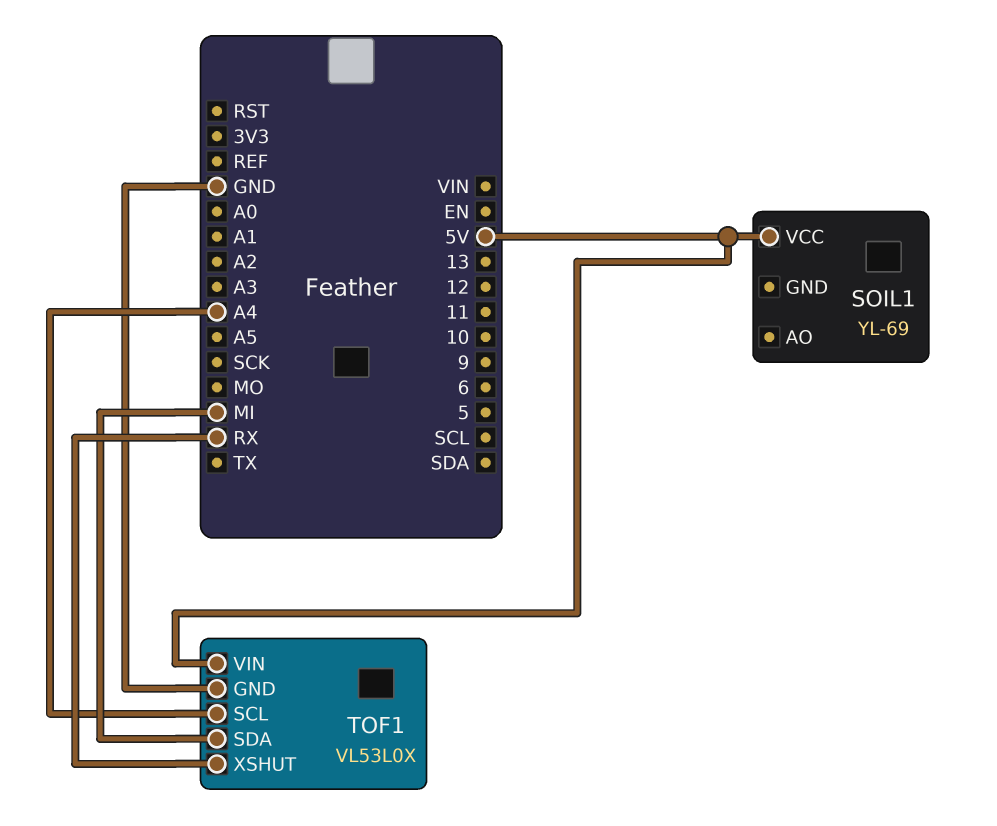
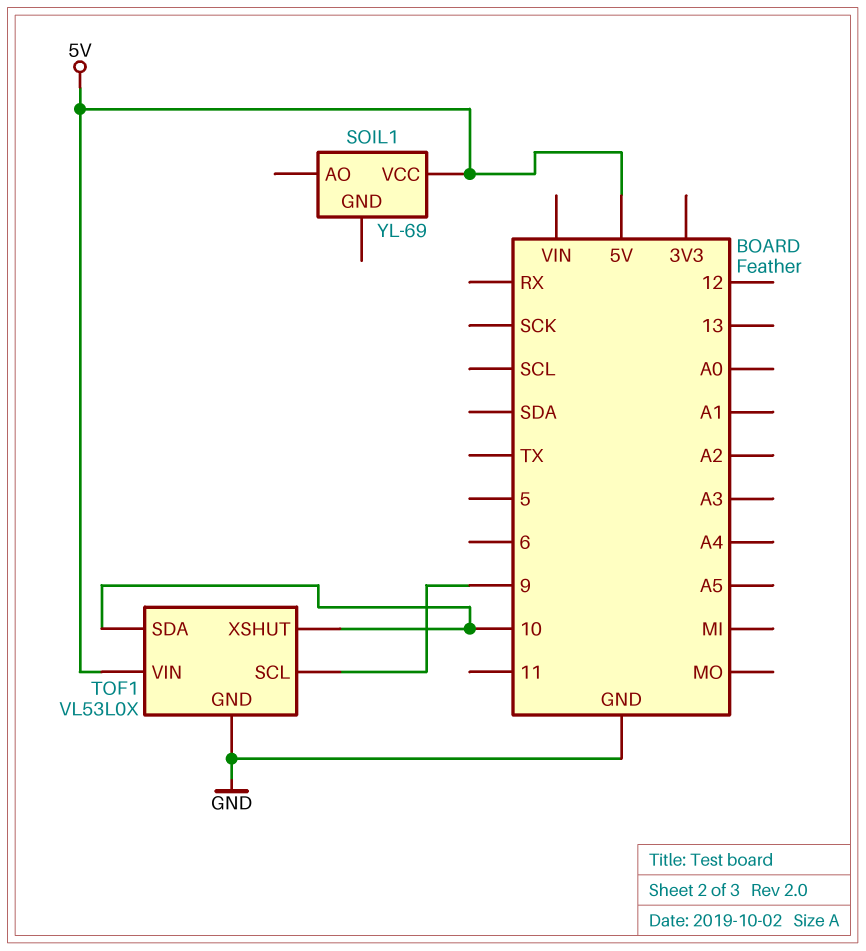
TOF1 pin SCL: A4 -> 9
TOF1 pin SDA: MI -> 10
TOF1 pin XSHUT: RX -> 10

